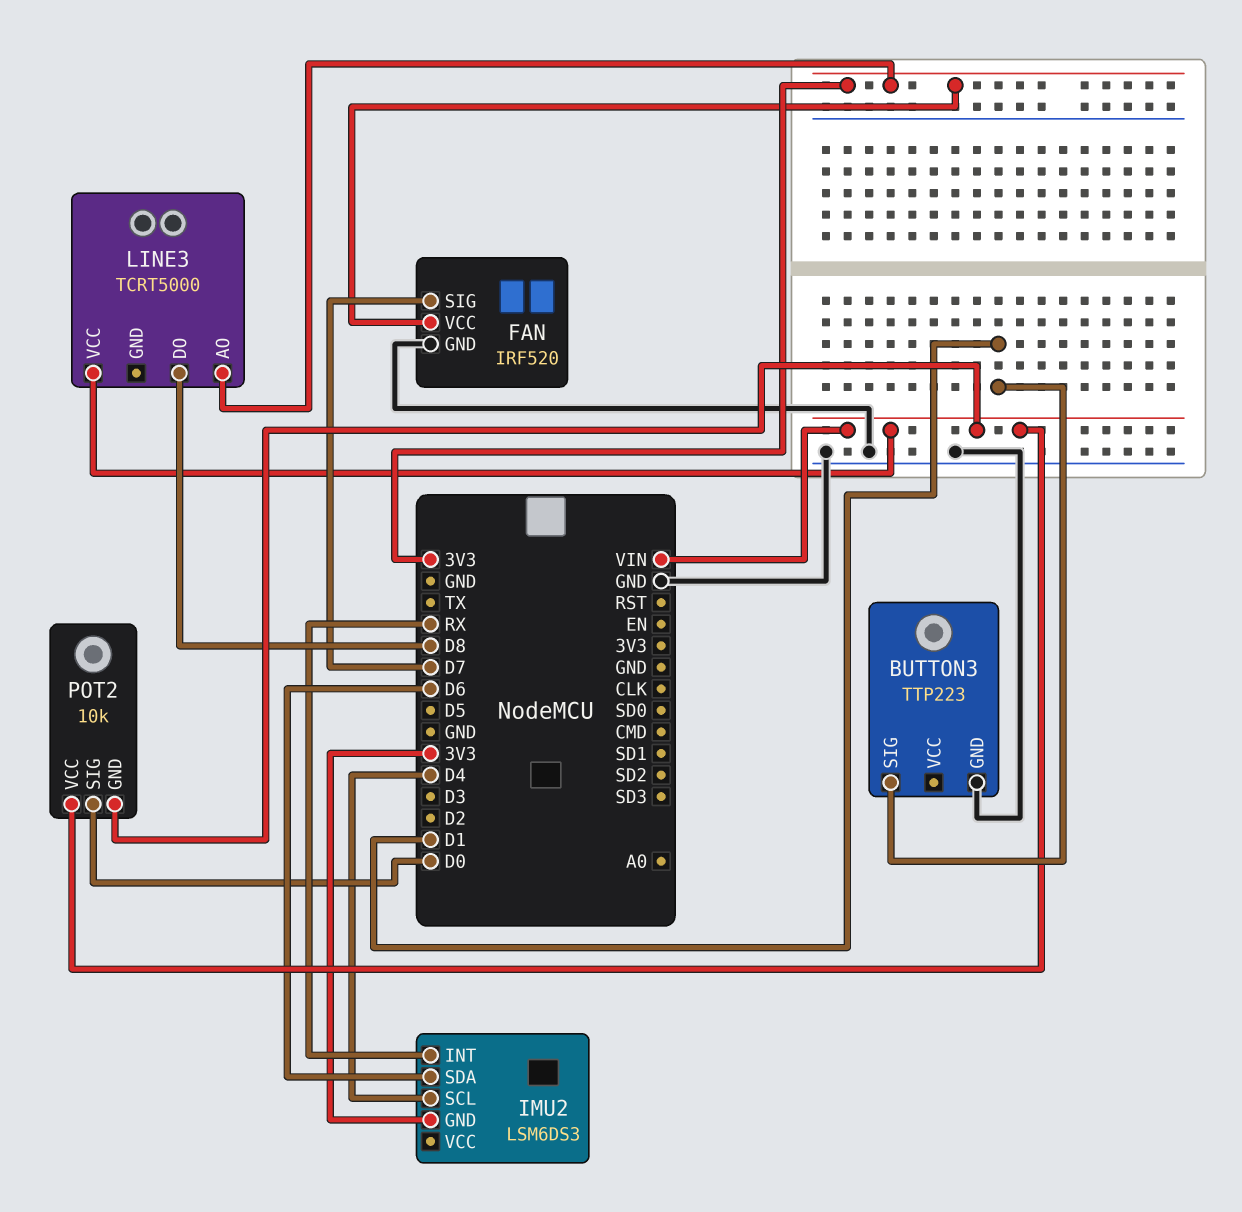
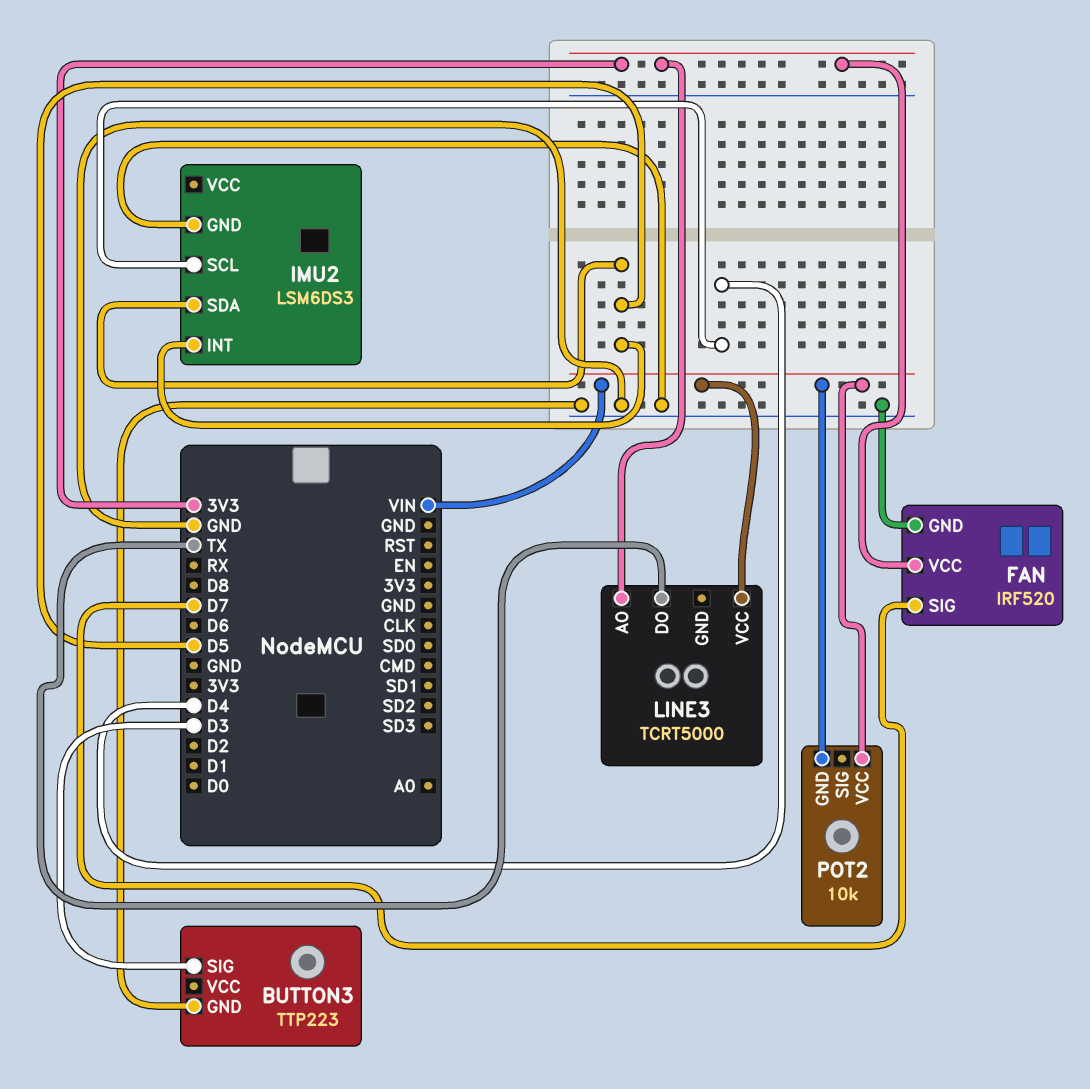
BUTTON3 pin SIG: D1 -> D3
IMU2 pin GND: 3V3 -> GND
IMU2 pin INT: RX -> D5
IMU2 pin SDA: D6 -> D5
LINE3 pin DO: D8 -> TX
POT2 pin SIG: D0 -> none

